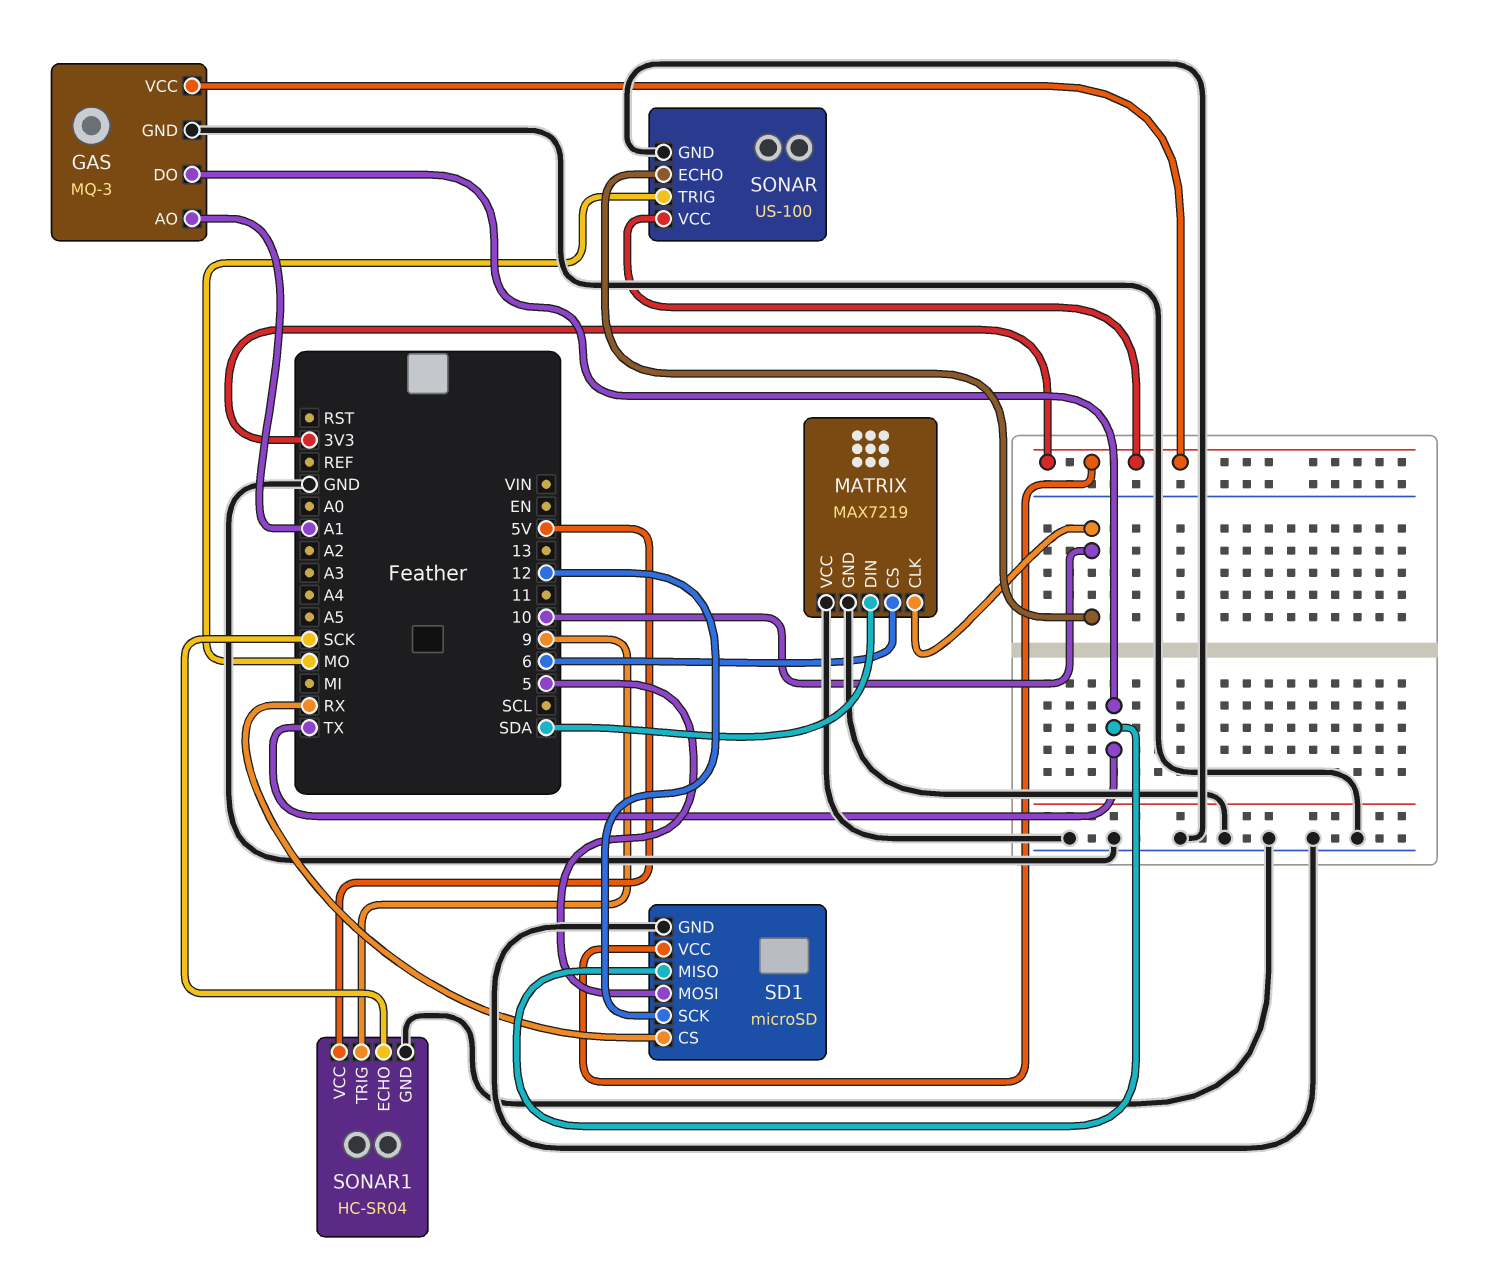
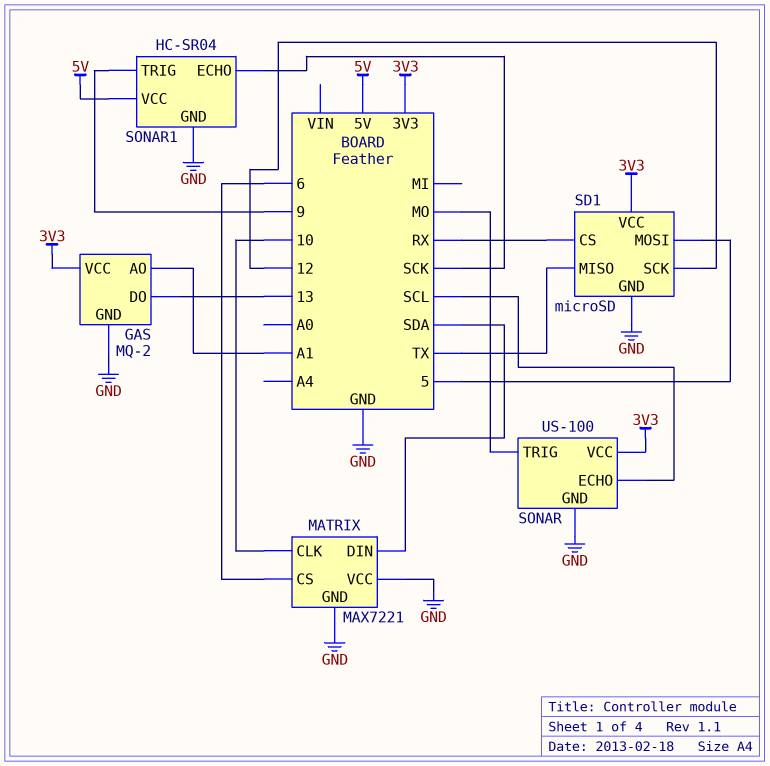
GAS: MQ-3 -> MQ-2
GAS pin DO: TX -> 13
MATRIX: MAX7219 -> MAX7221
SONAR pin ECHO: 10 -> SCL

